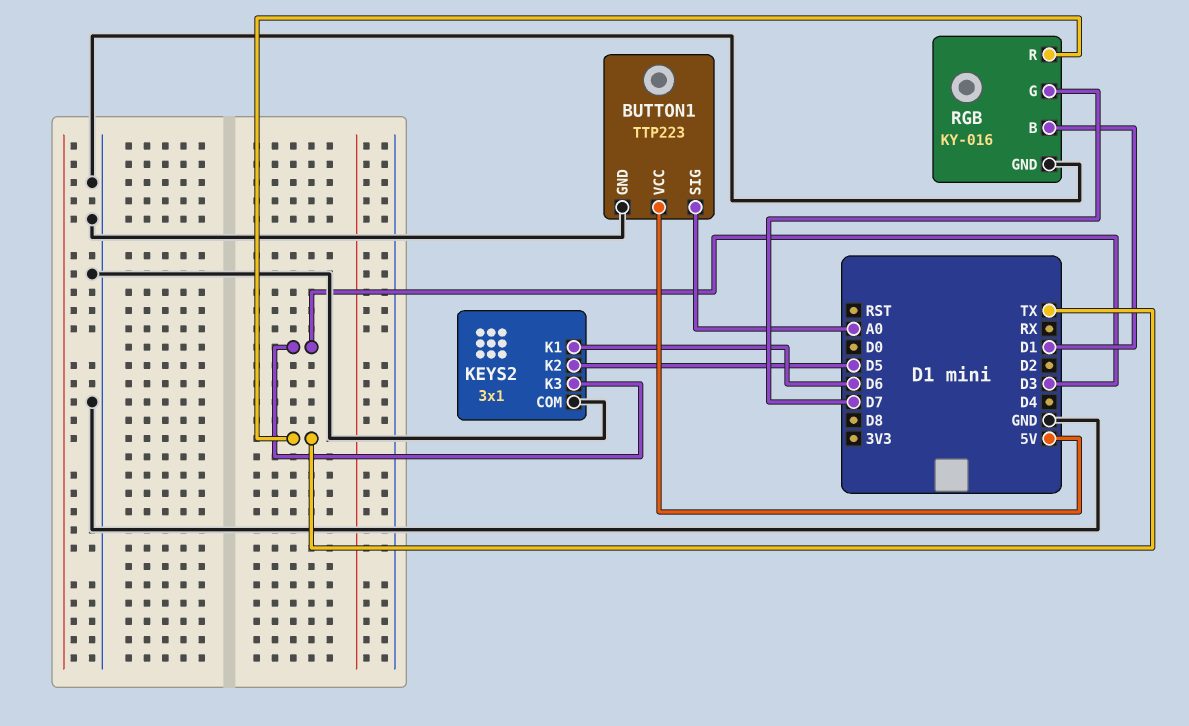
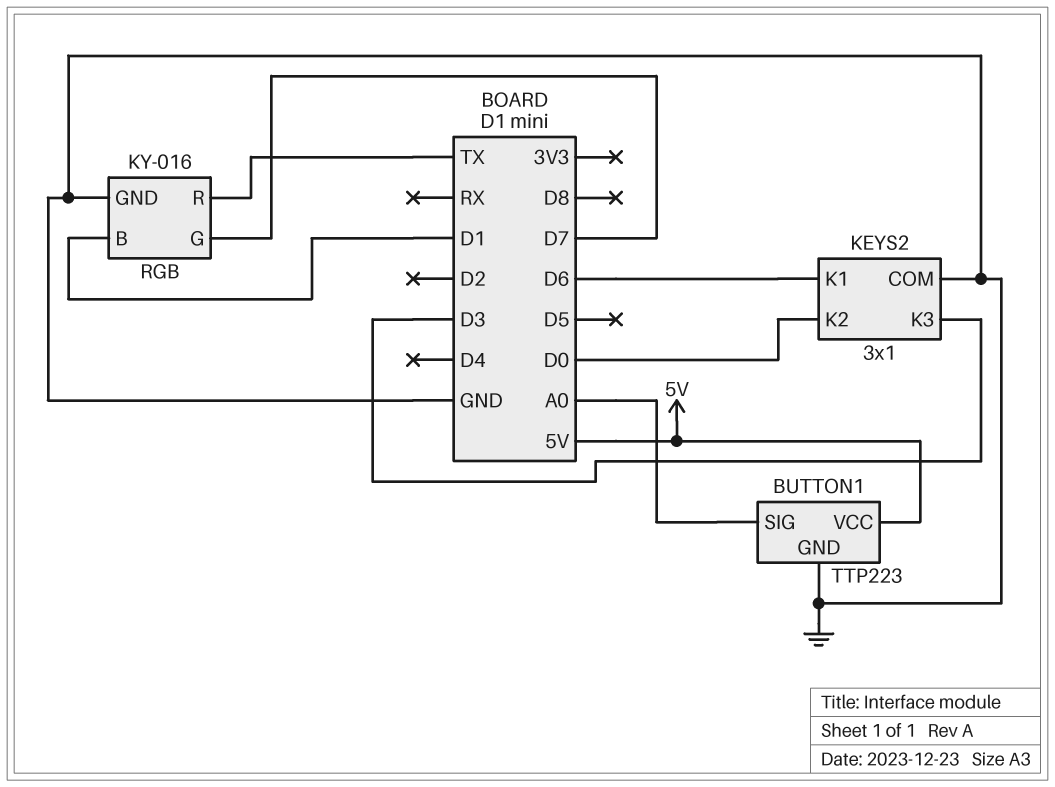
KEYS2 pin K2: D5 -> D0

